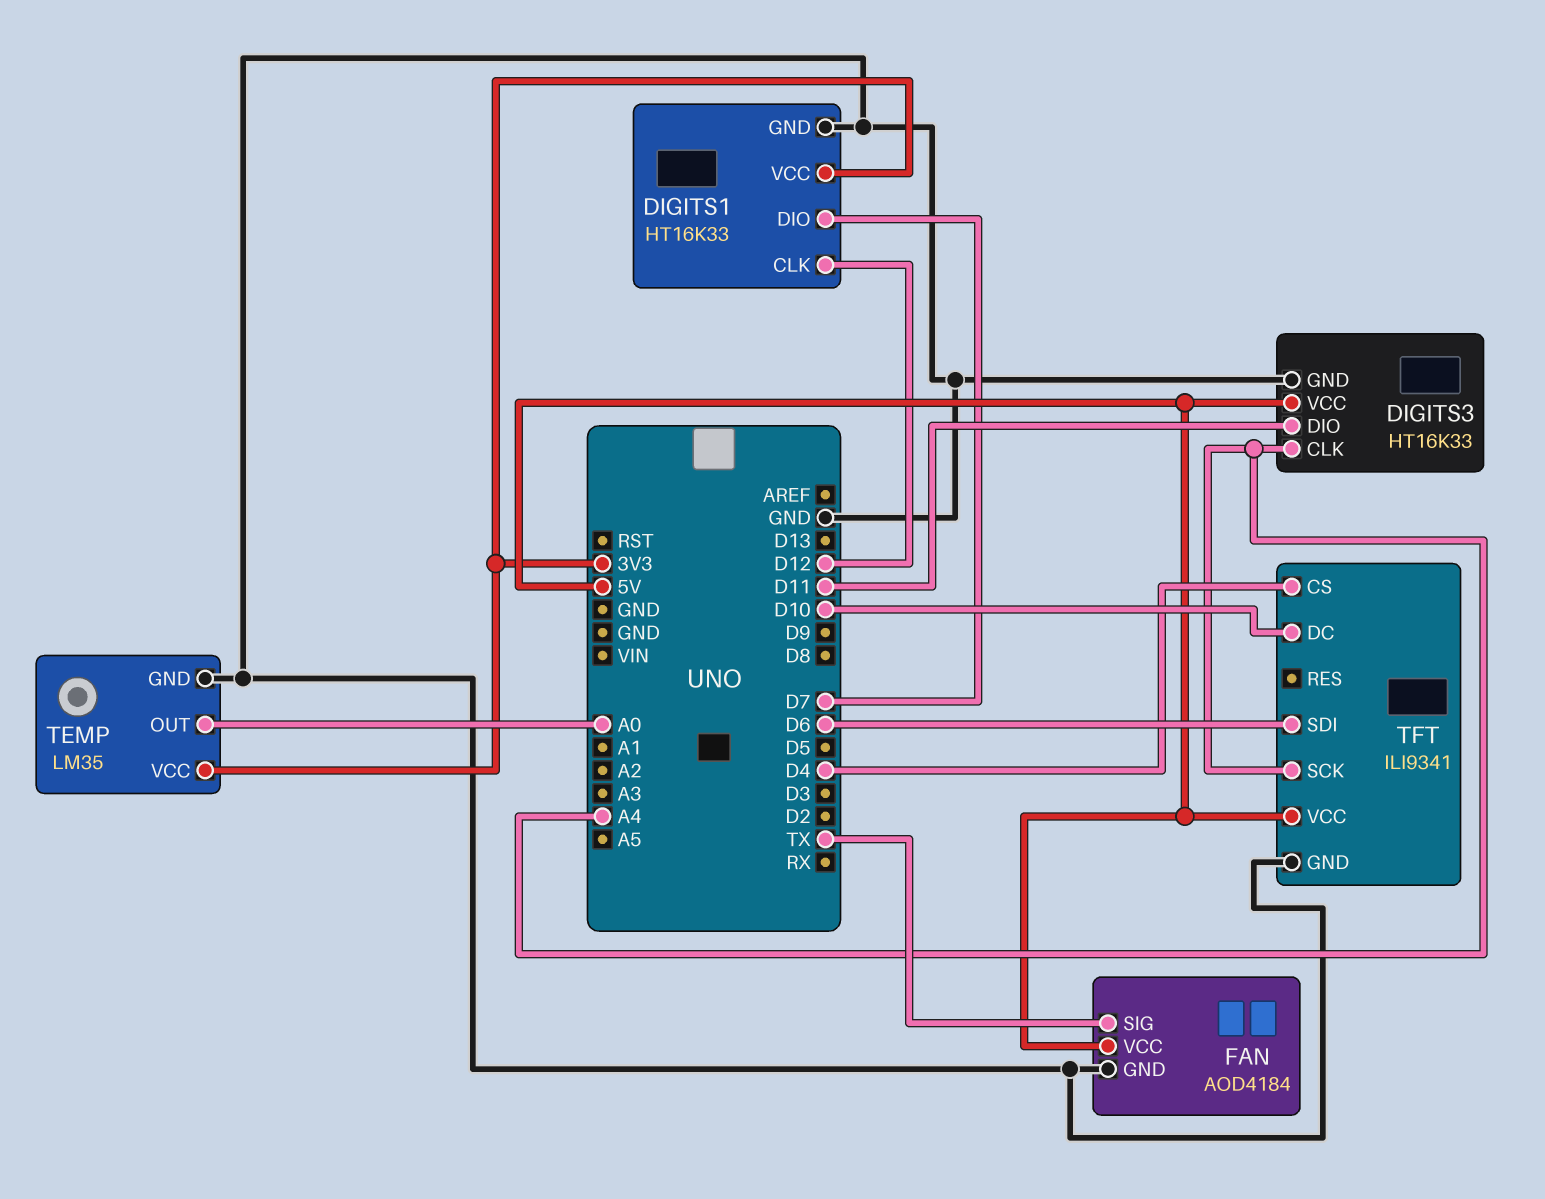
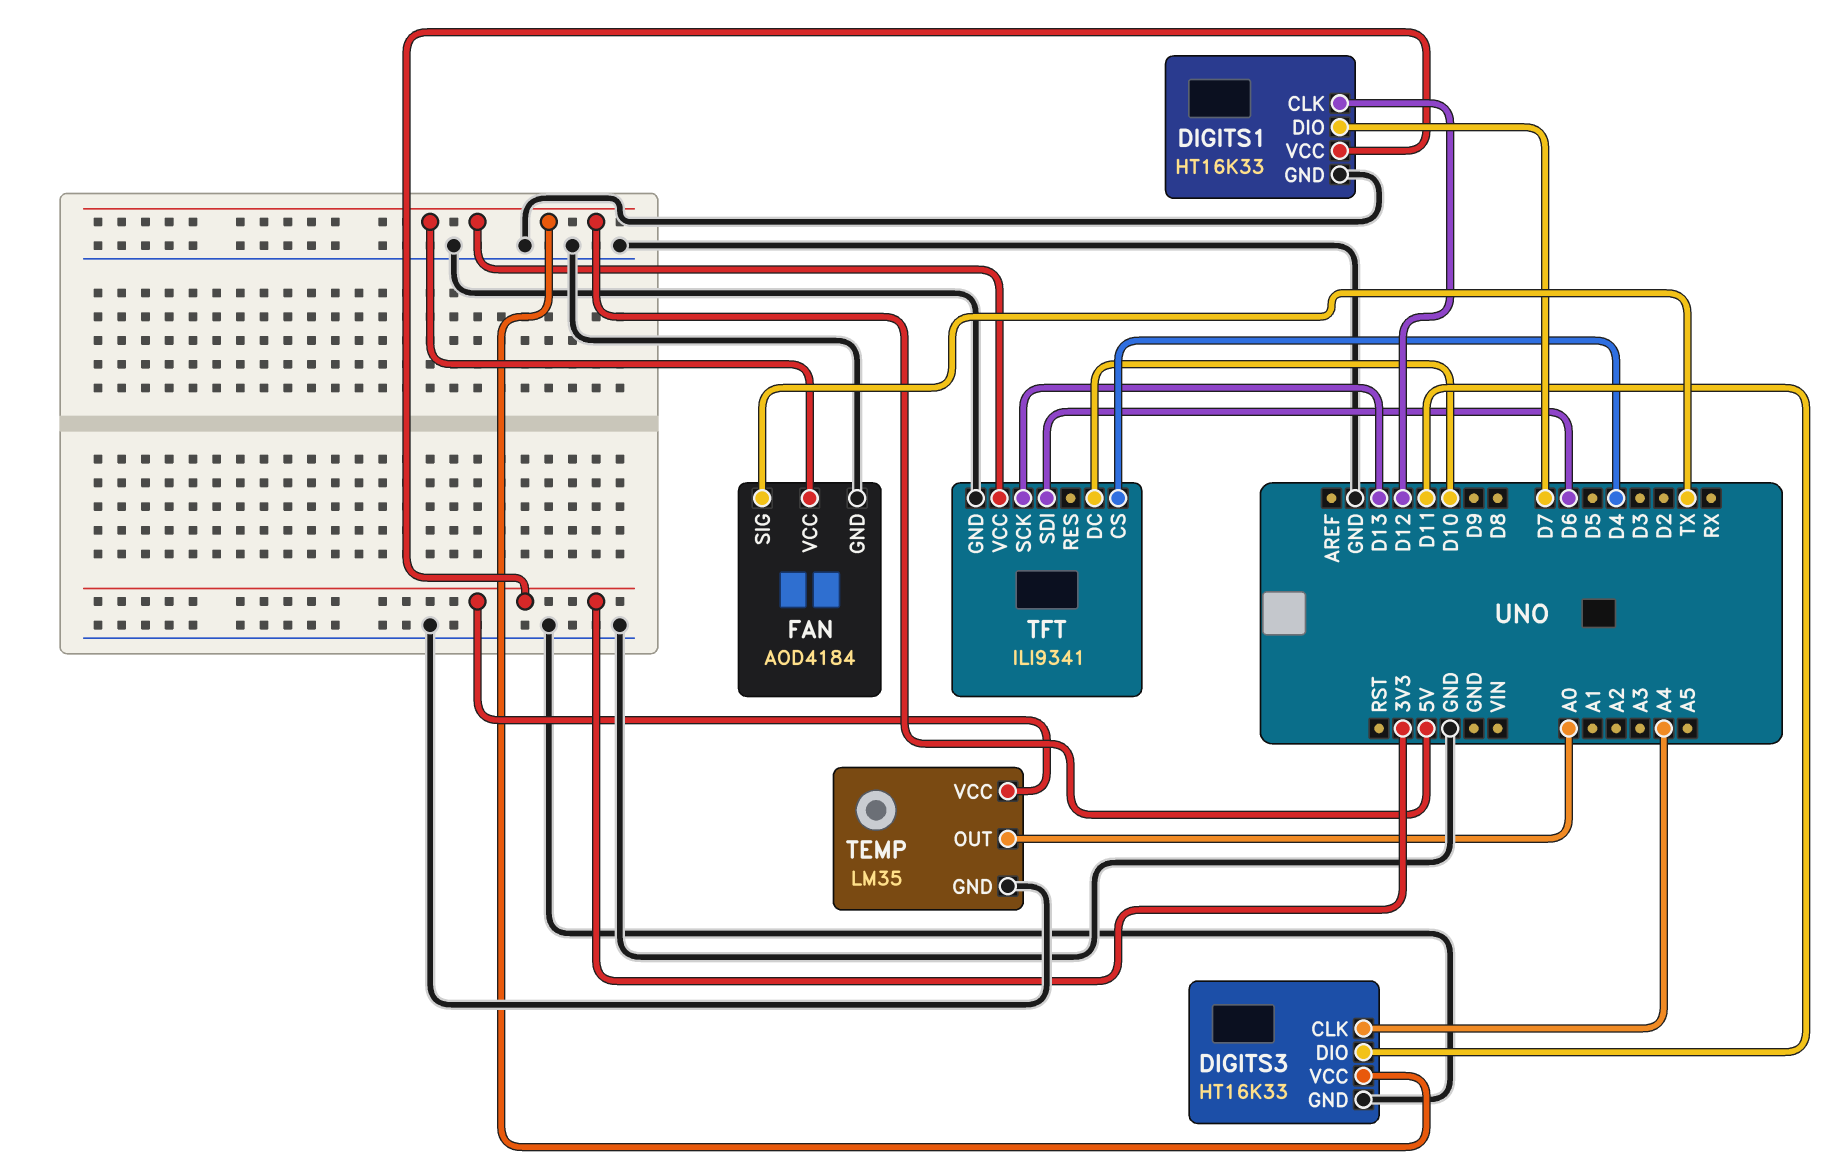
TFT pin SCK: A4 -> D13

